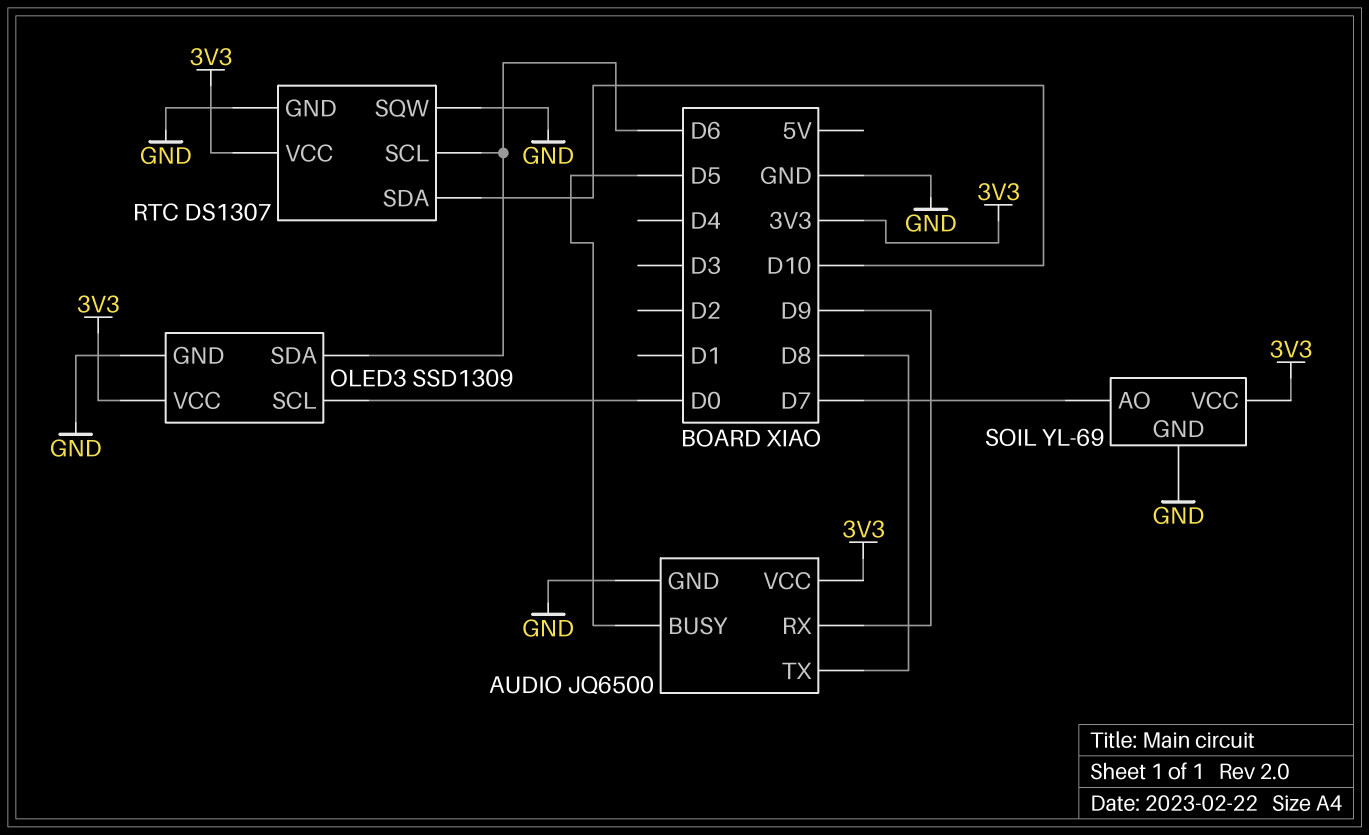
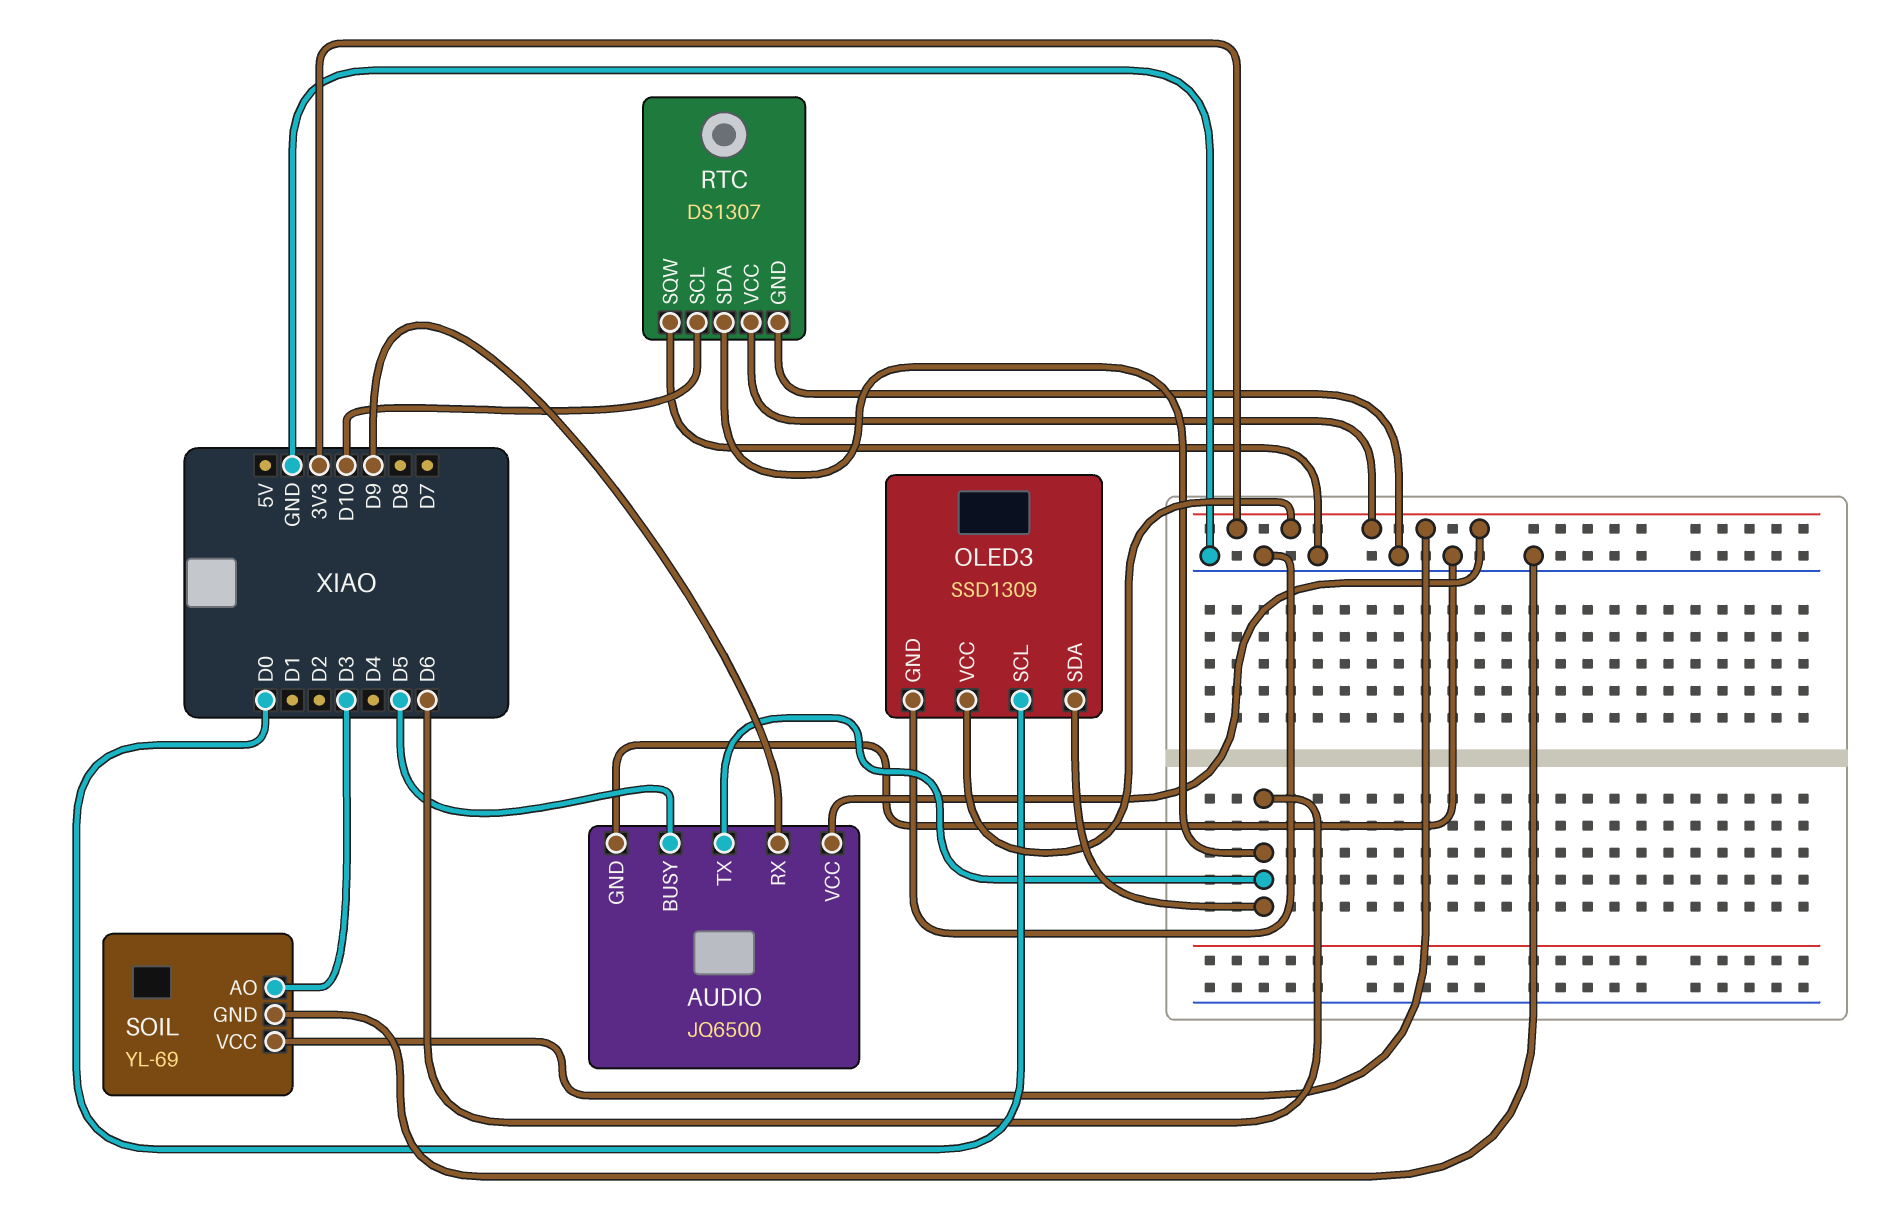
AUDIO pin TX: D8 -> D6
RTC pin SCL: D6 -> D10
RTC pin SDA: D10 -> D6
SOIL pin AO: D7 -> D3

